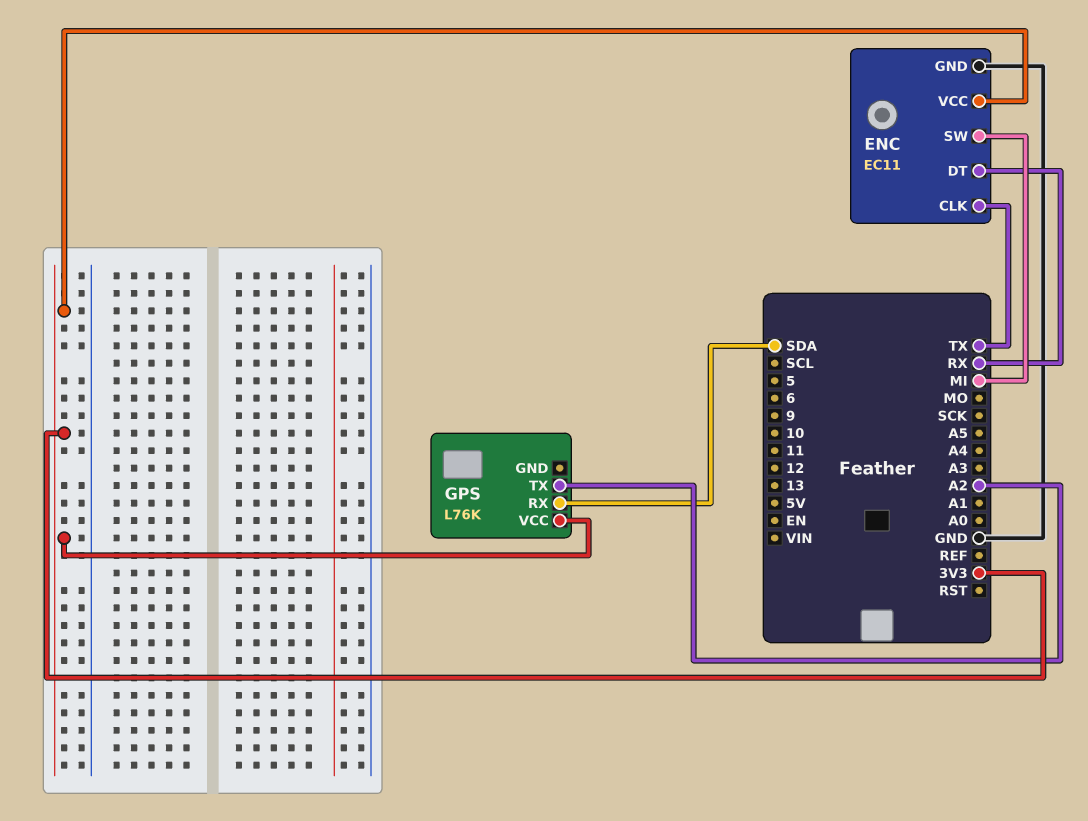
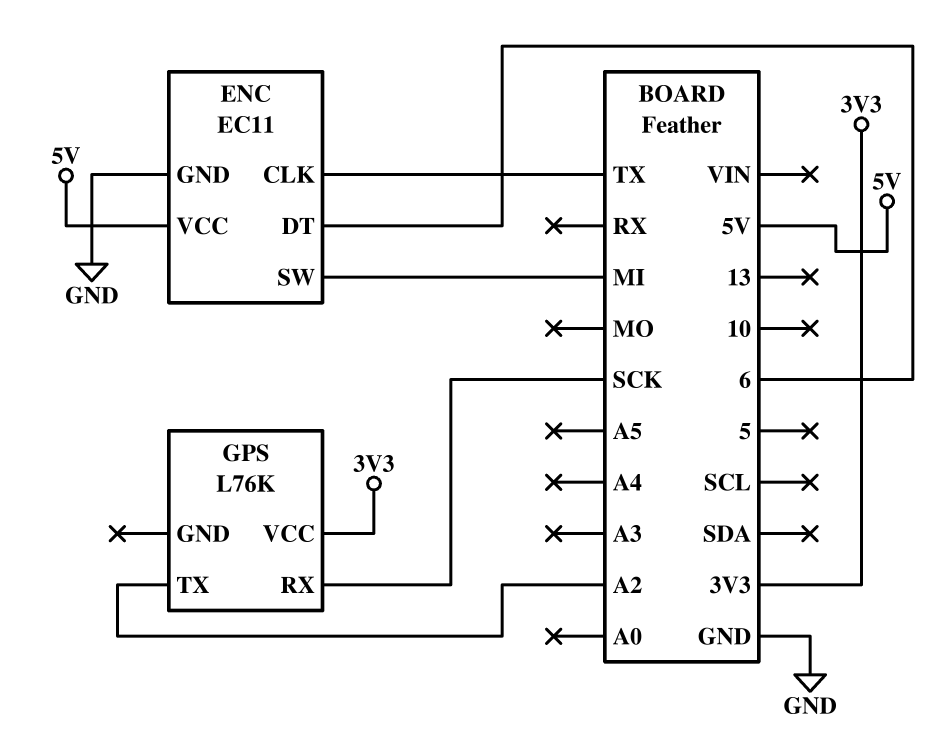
ENC pin DT: RX -> 6
ENC pin VCC: 3V3 -> 5V
GPS pin RX: SDA -> SCK

